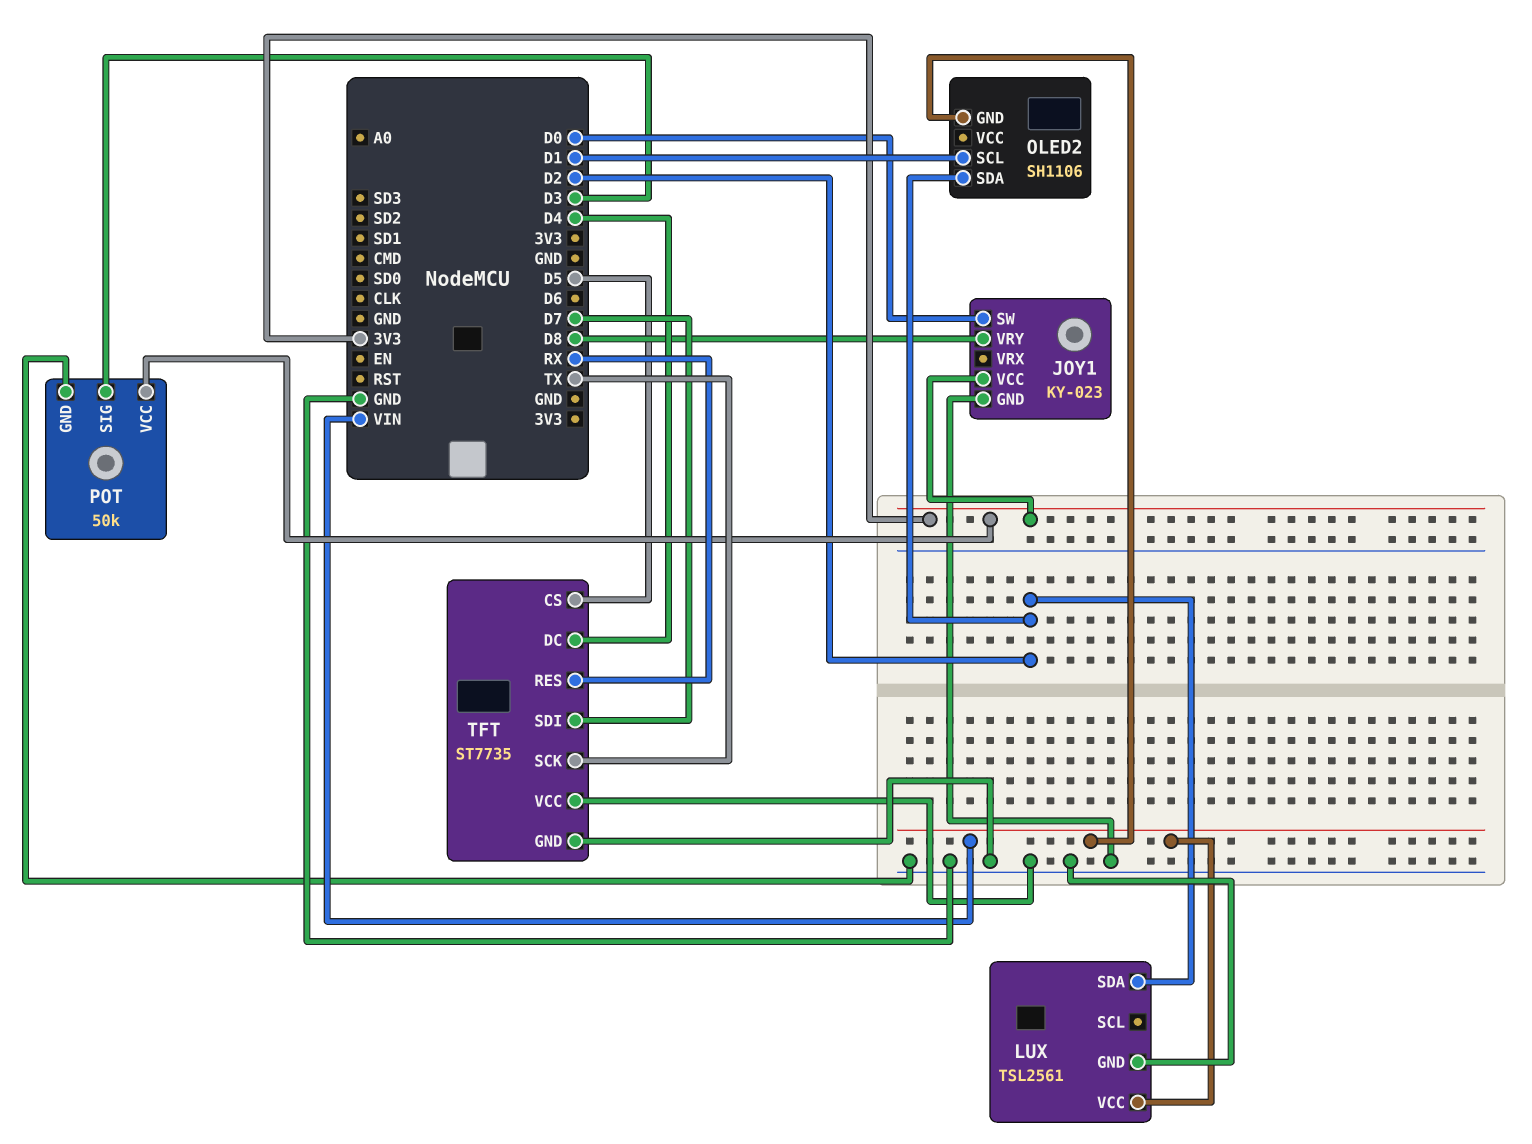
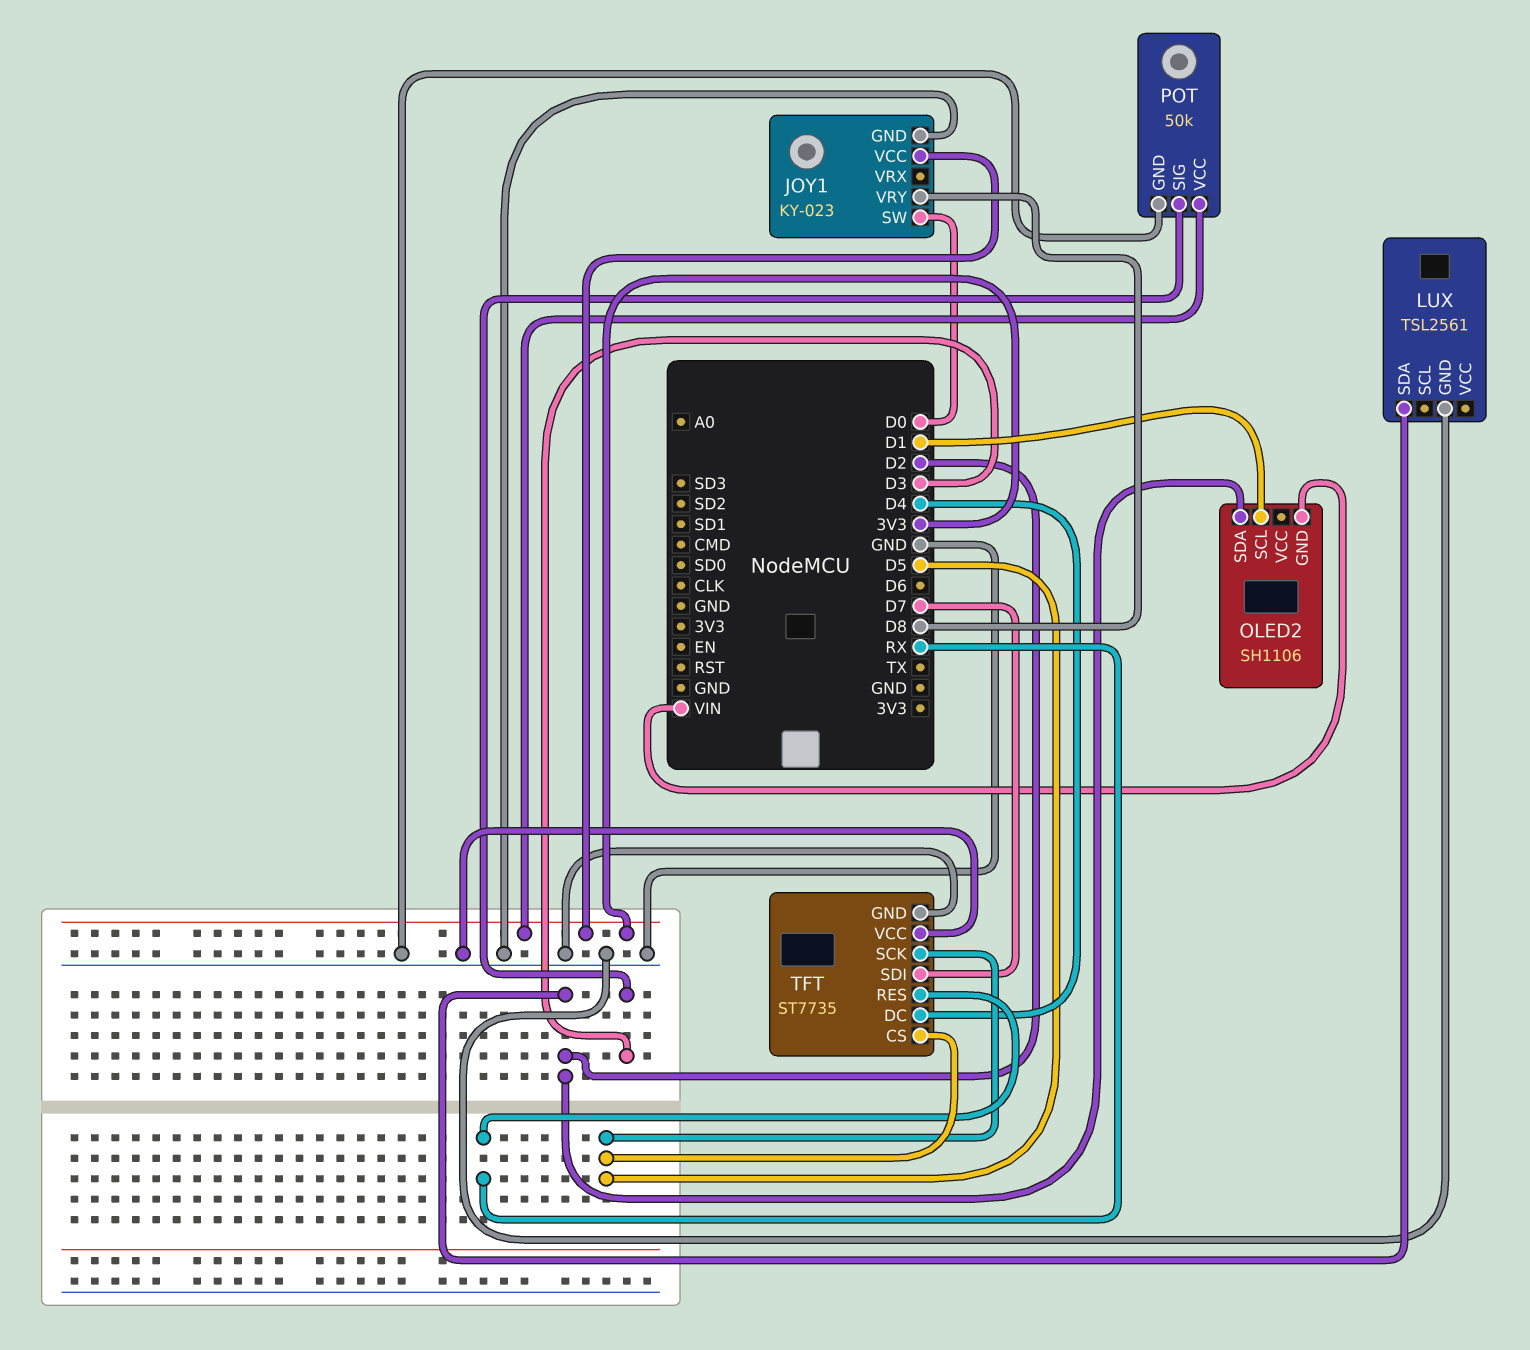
LUX pin VCC: VIN -> none
TFT pin SCK: TX -> D5

